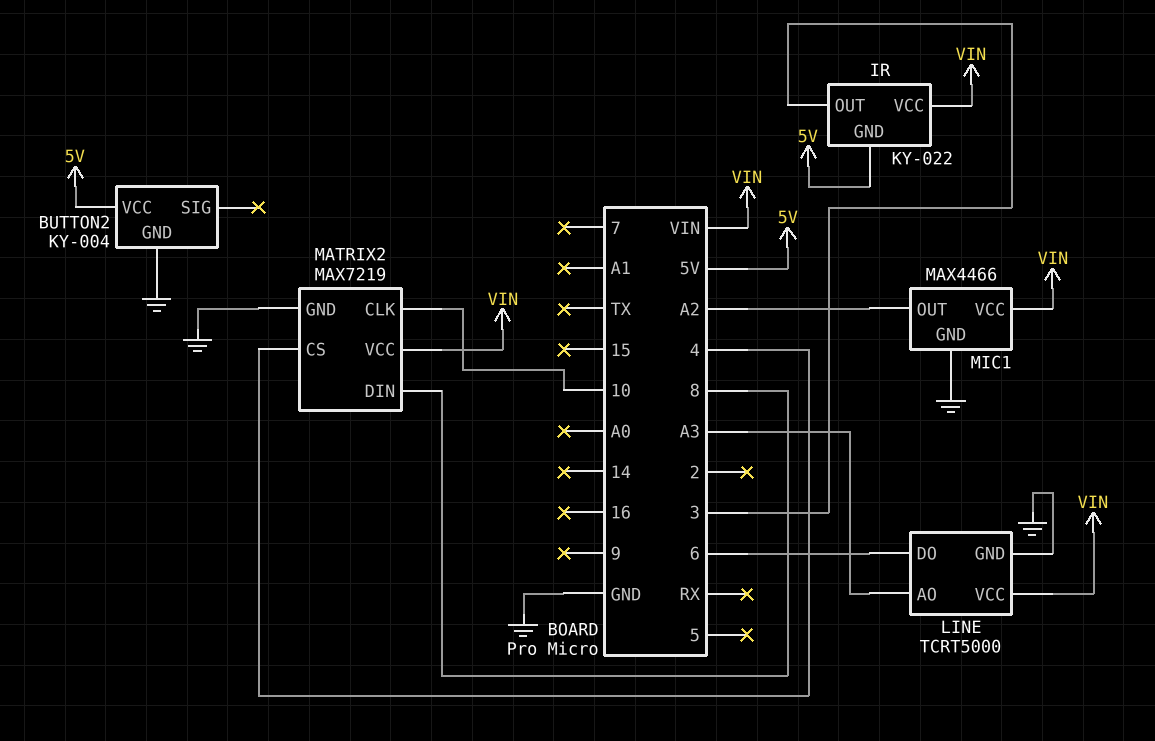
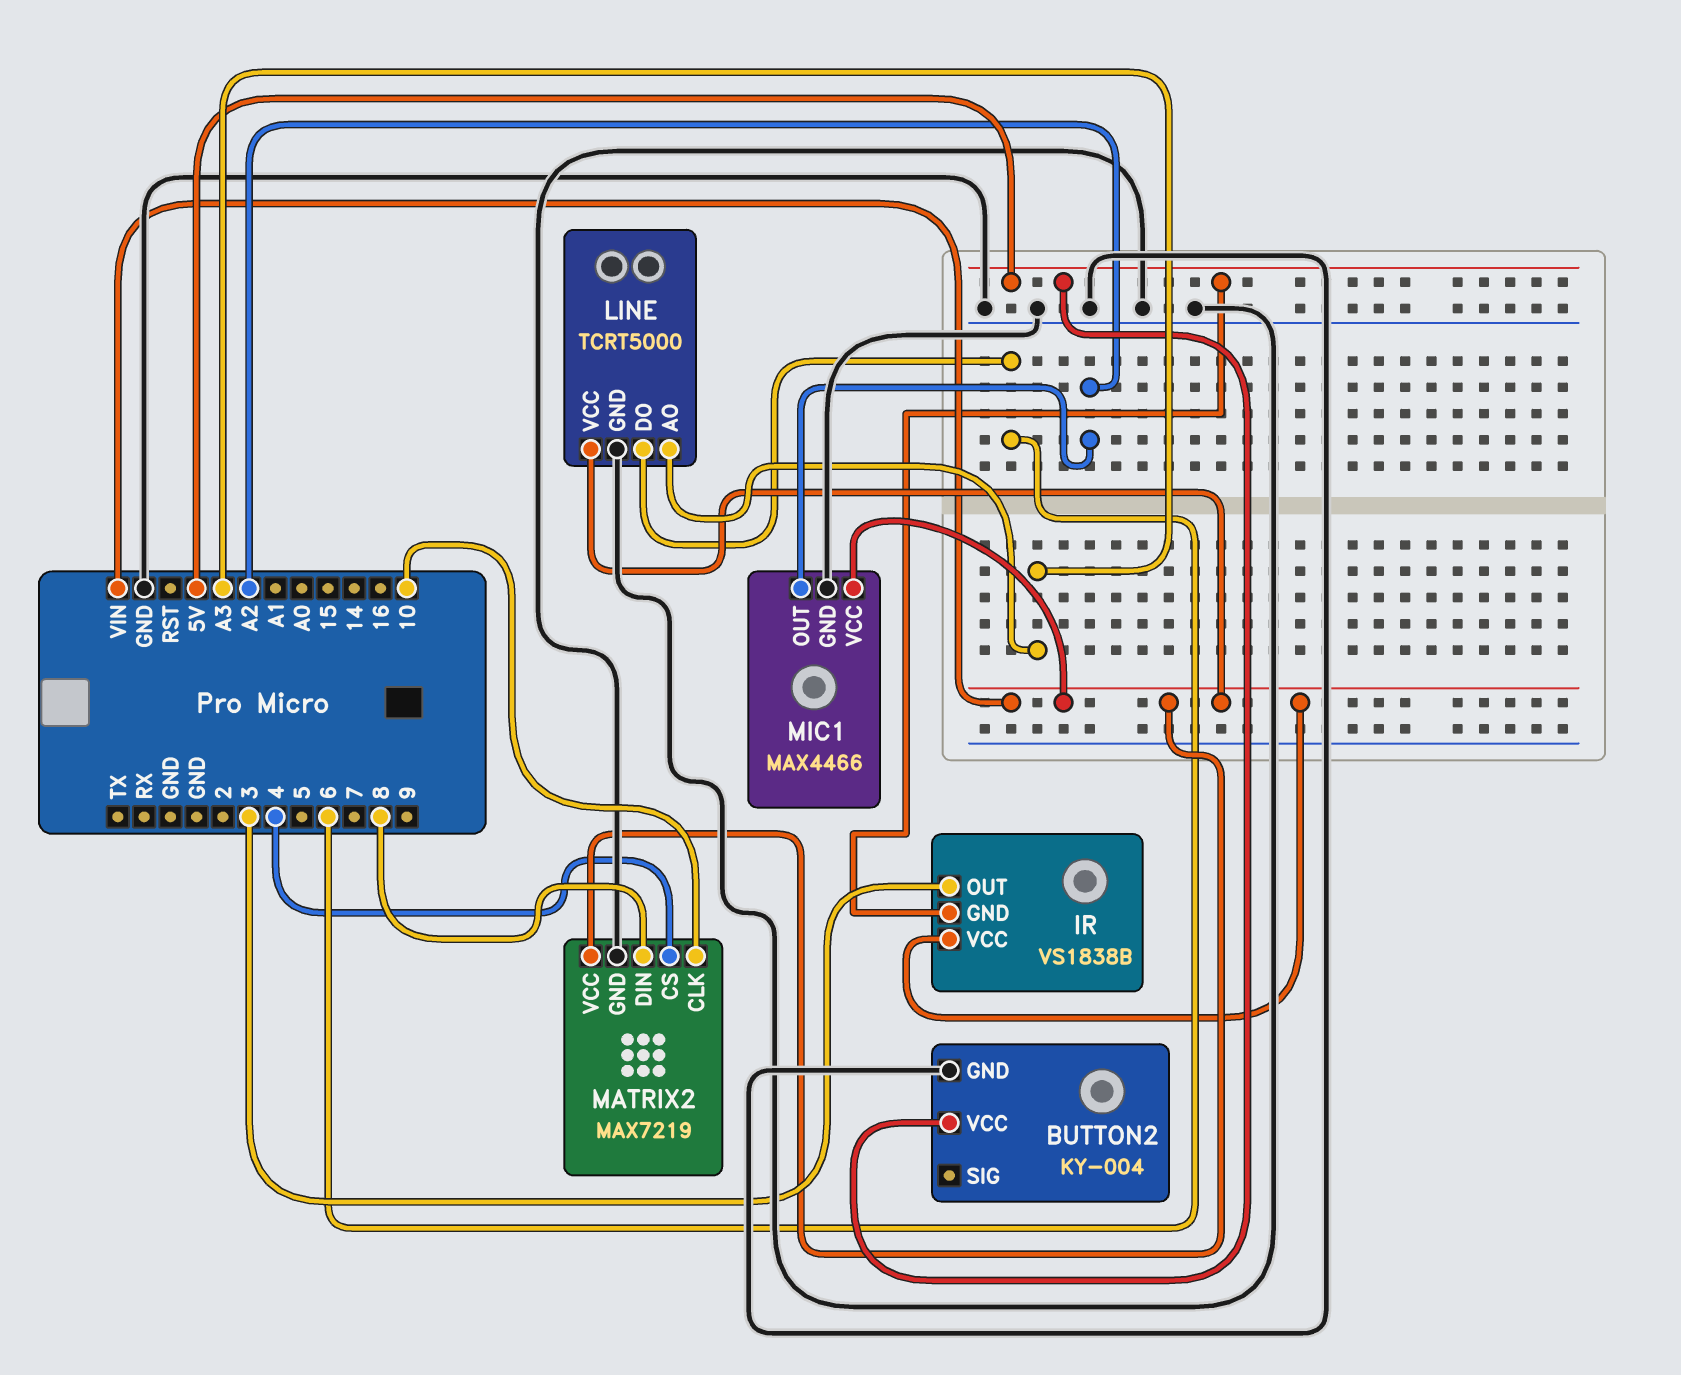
IR: KY-022 -> VS1838B

